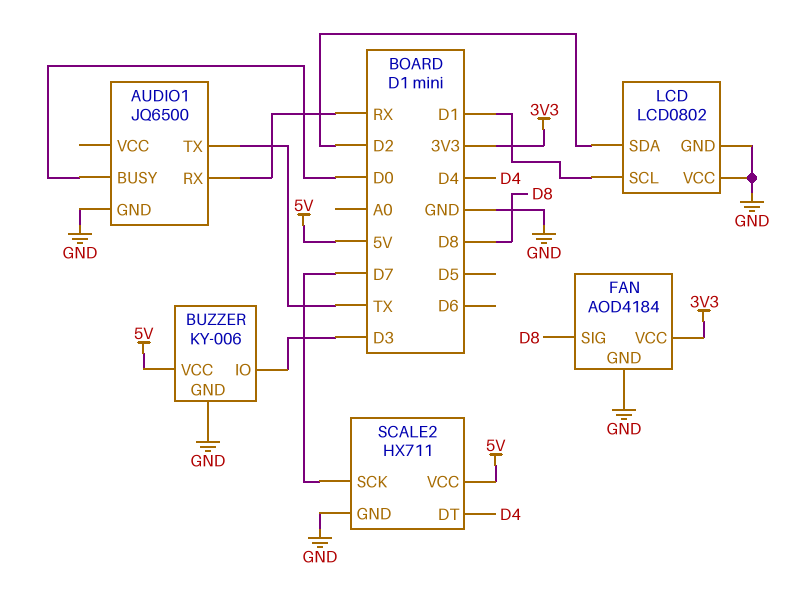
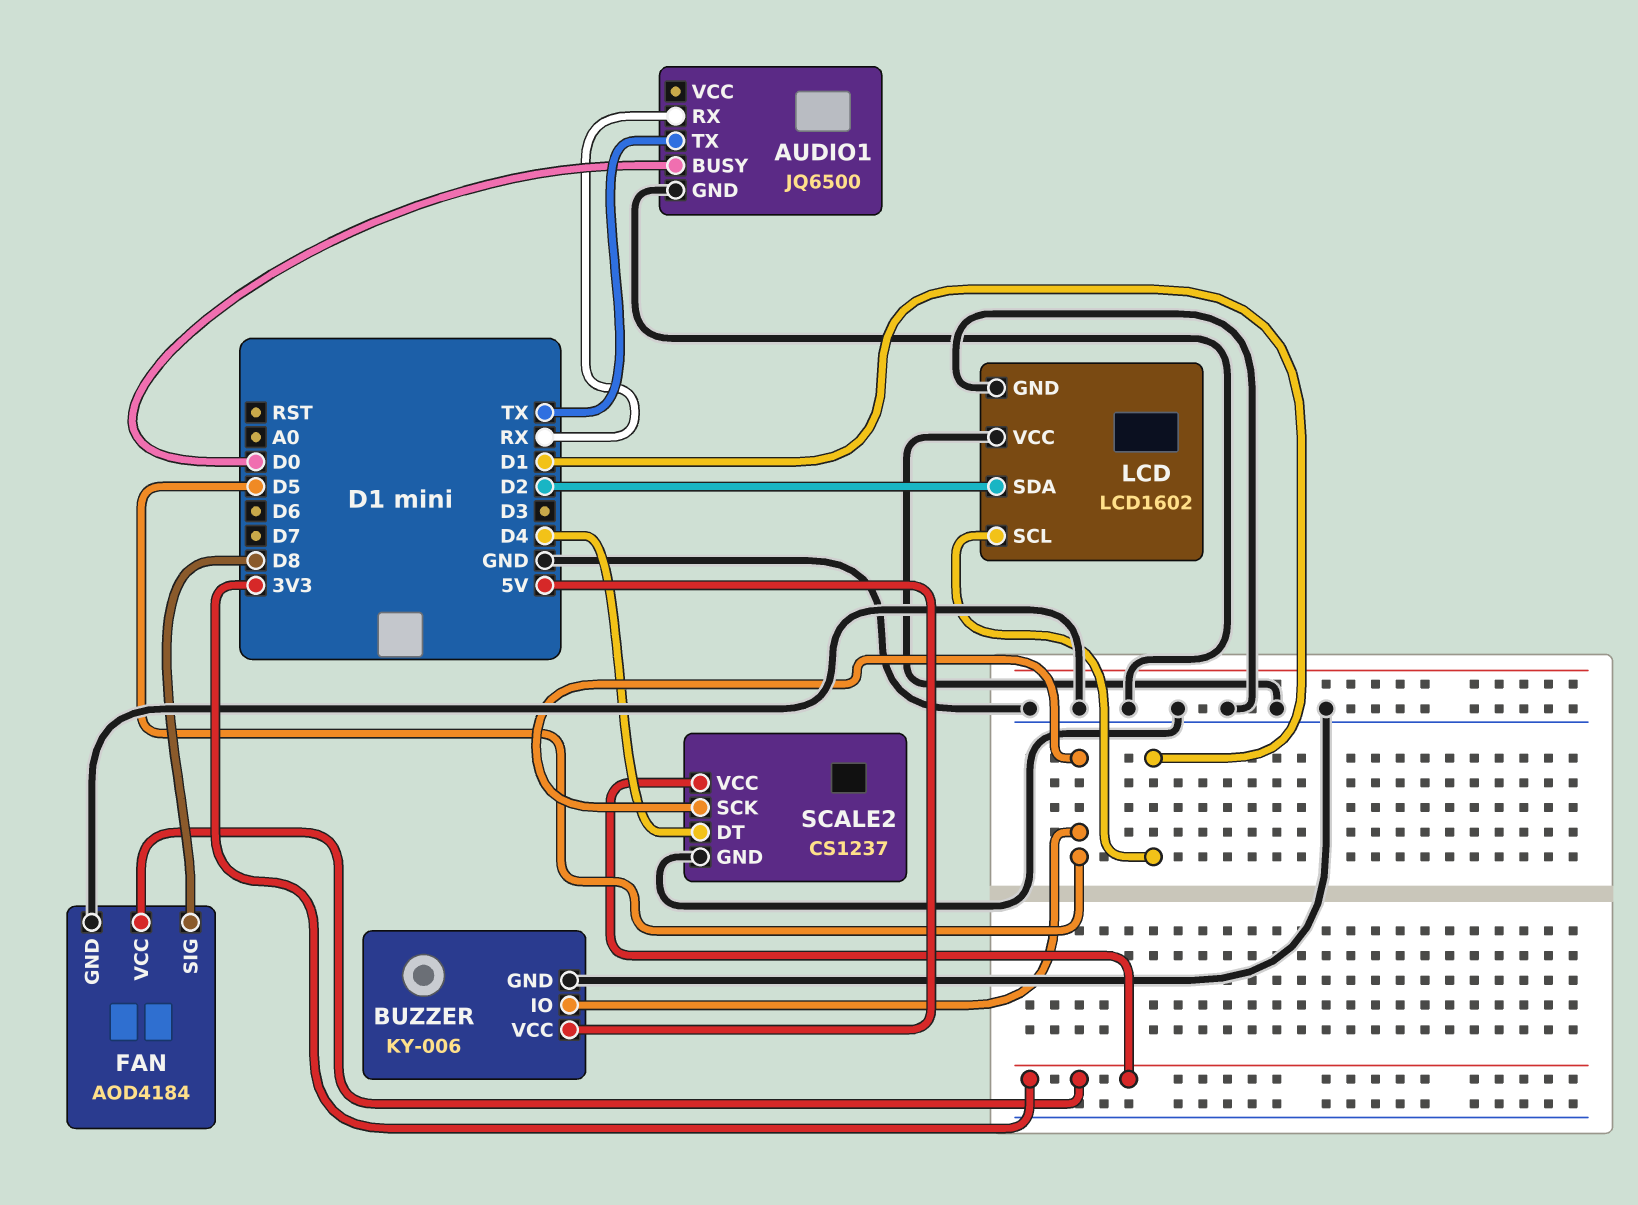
BUZZER pin IO: D3 -> D5
LCD: LCD0802 -> LCD1602
SCALE2: HX711 -> CS1237
SCALE2 pin SCK: D7 -> D5
SCALE2 pin VCC: 5V -> 3V3

